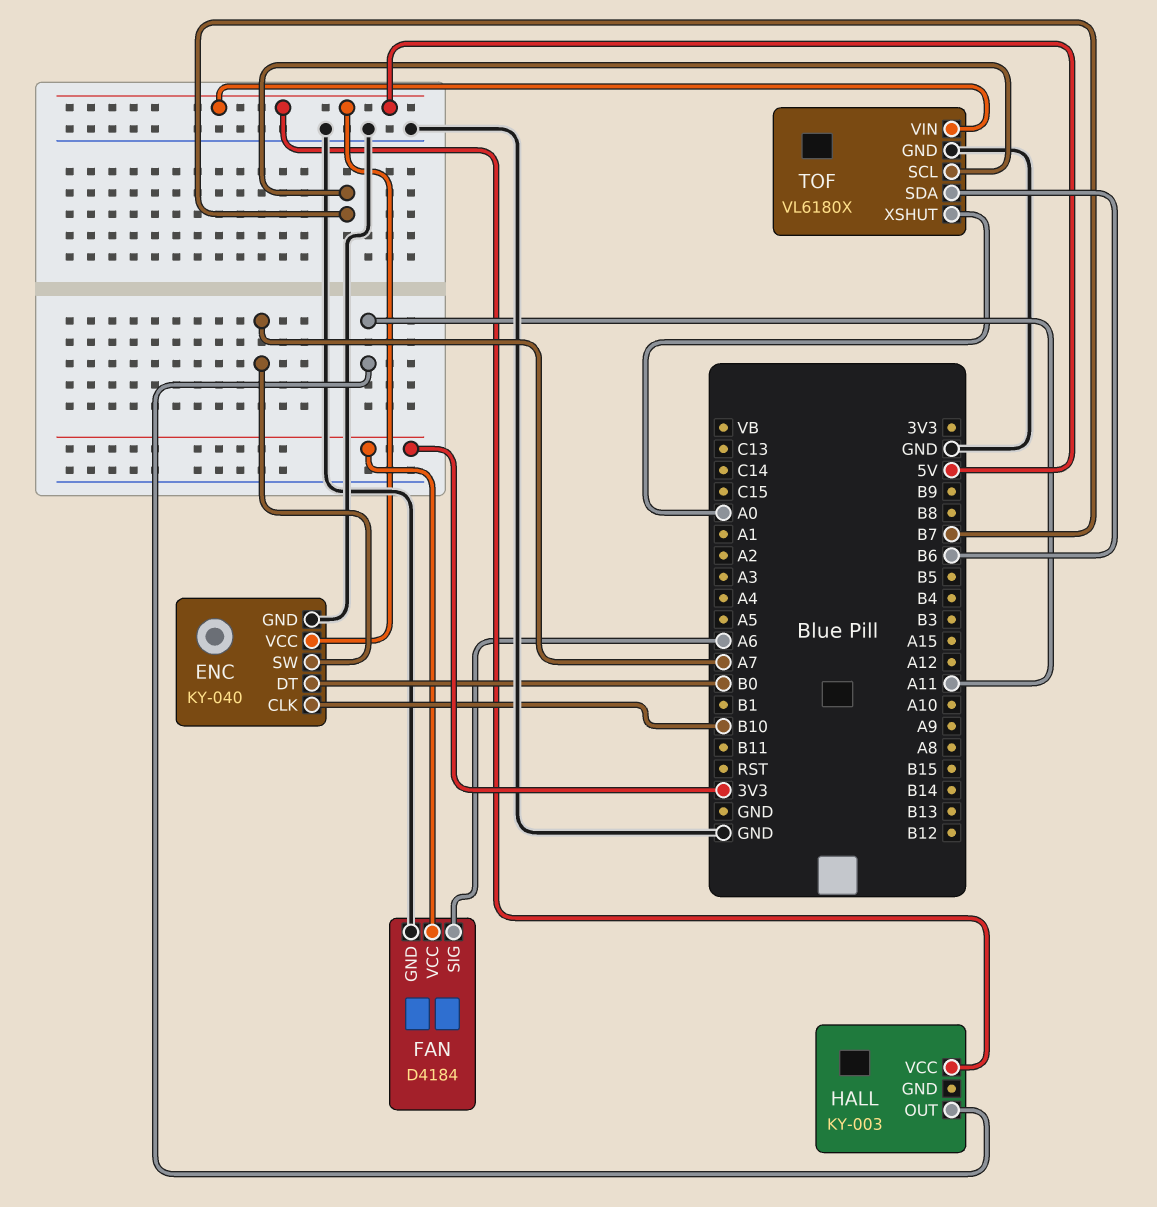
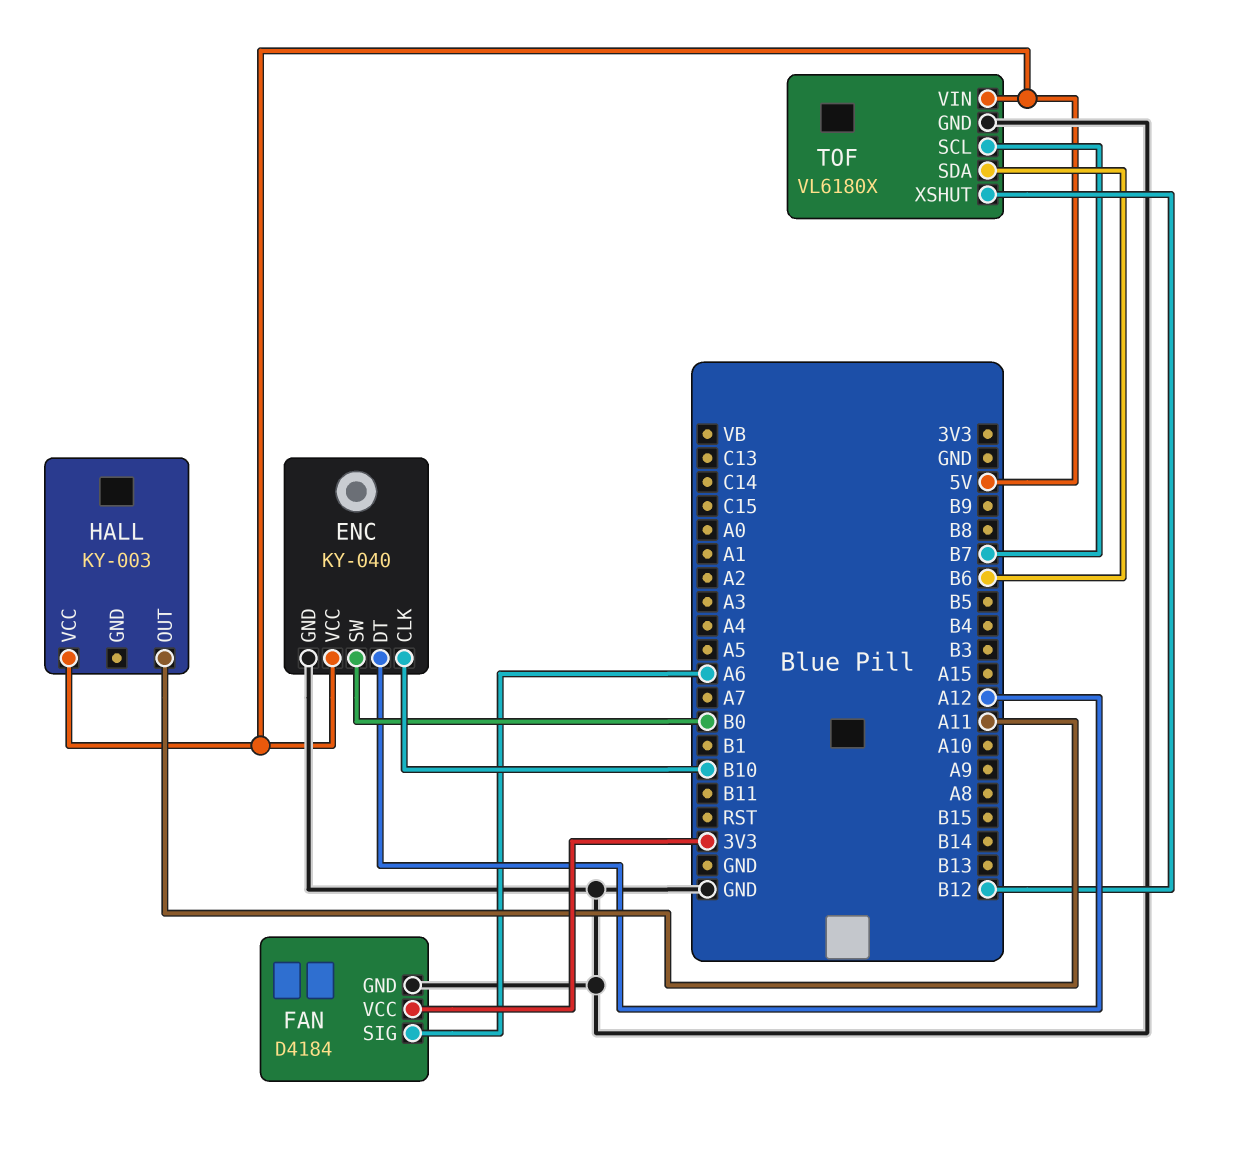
ENC pin DT: B0 -> A12
ENC pin SW: A7 -> B0
TOF pin XSHUT: A0 -> B12

